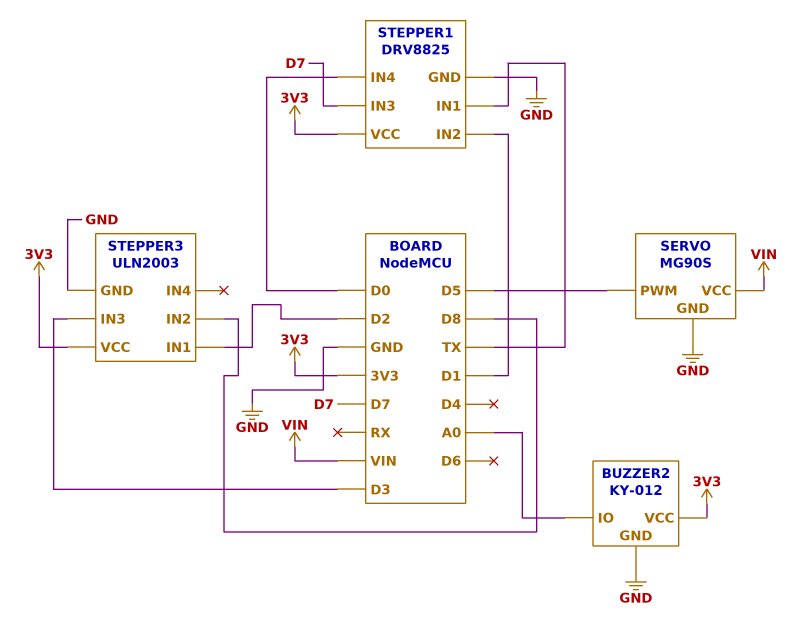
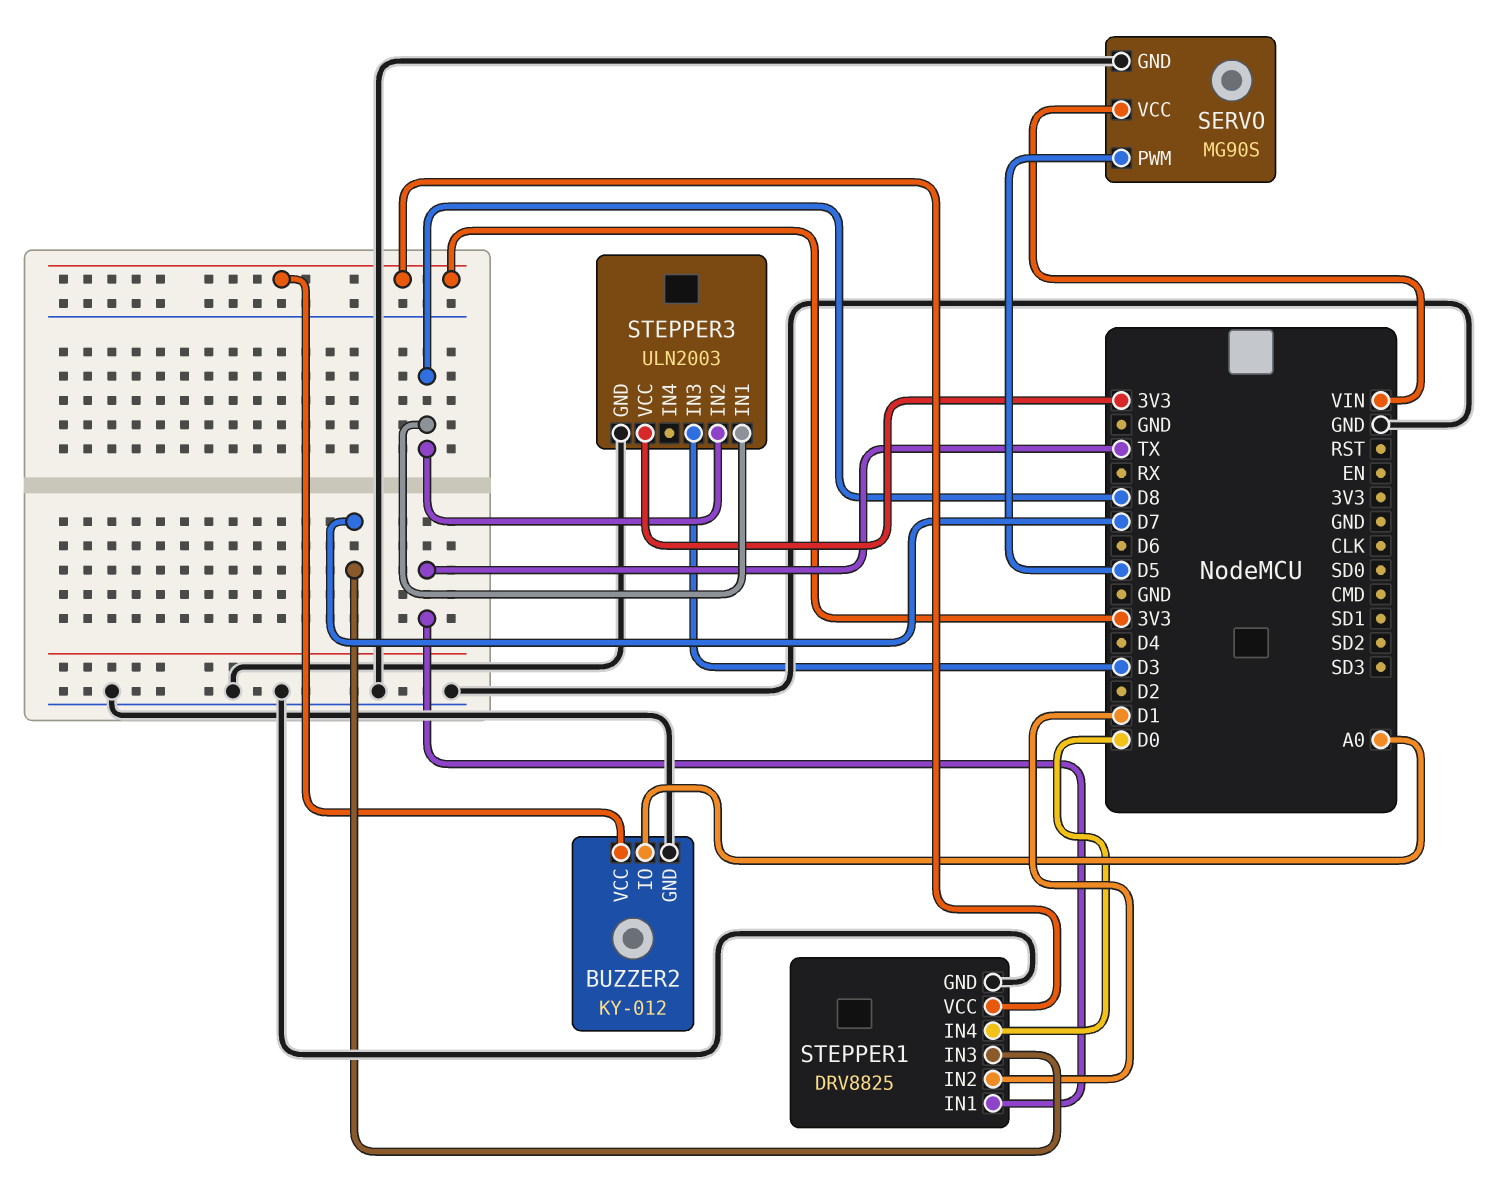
STEPPER3 pin IN1: D2 -> D8

